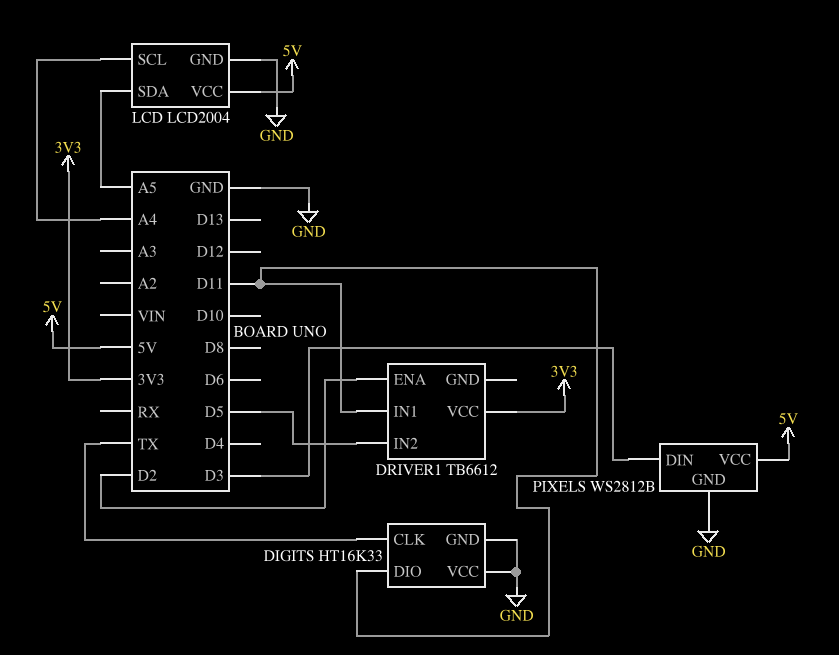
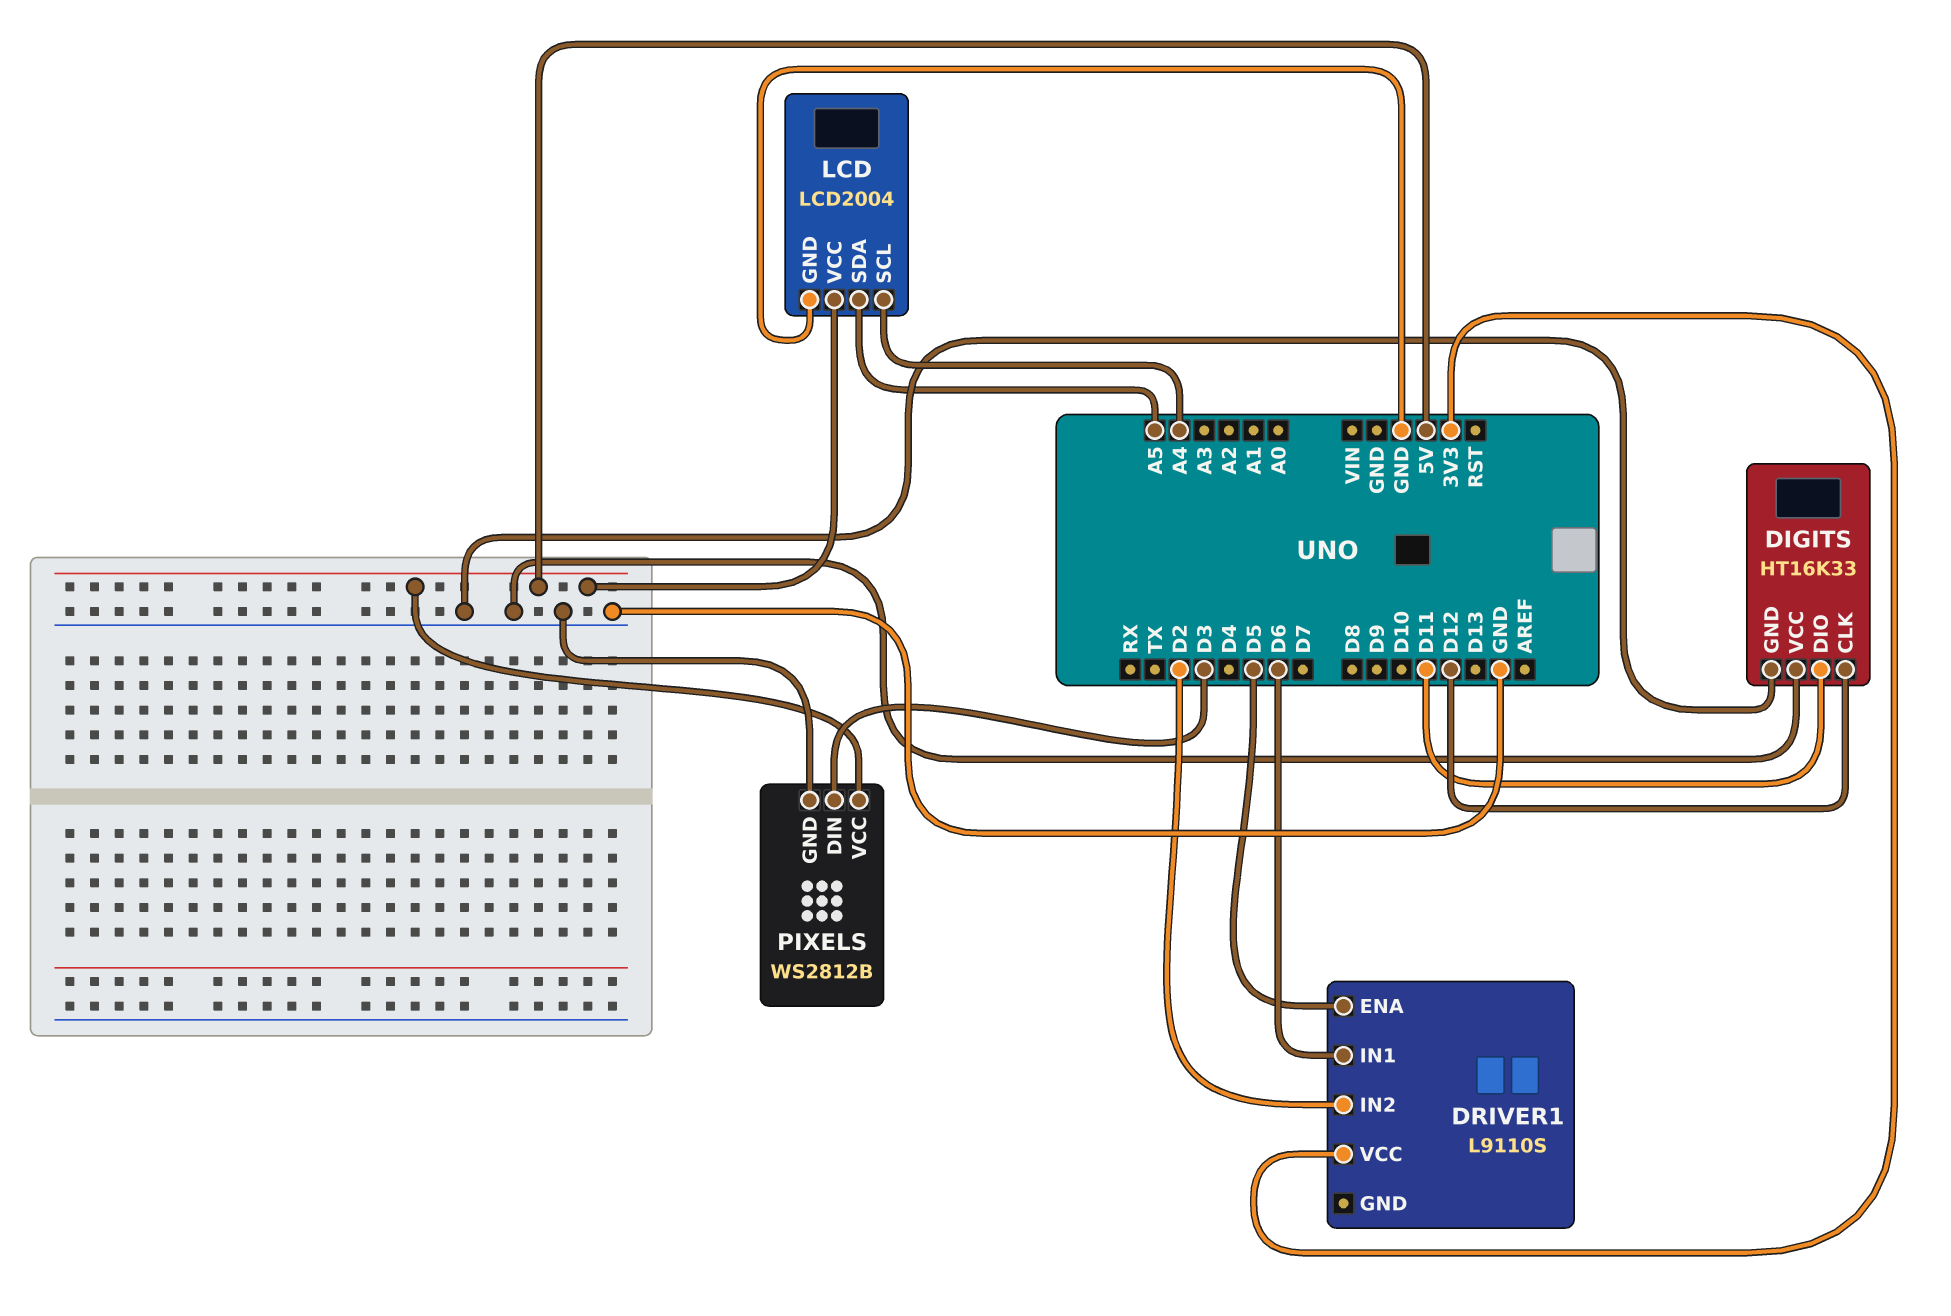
DIGITS pin CLK: TX -> D12
DRIVER1: TB6612 -> L9110S
DRIVER1 pin ENA: D2 -> D5
DRIVER1 pin IN1: D11 -> D6
DRIVER1 pin IN2: D5 -> D2

